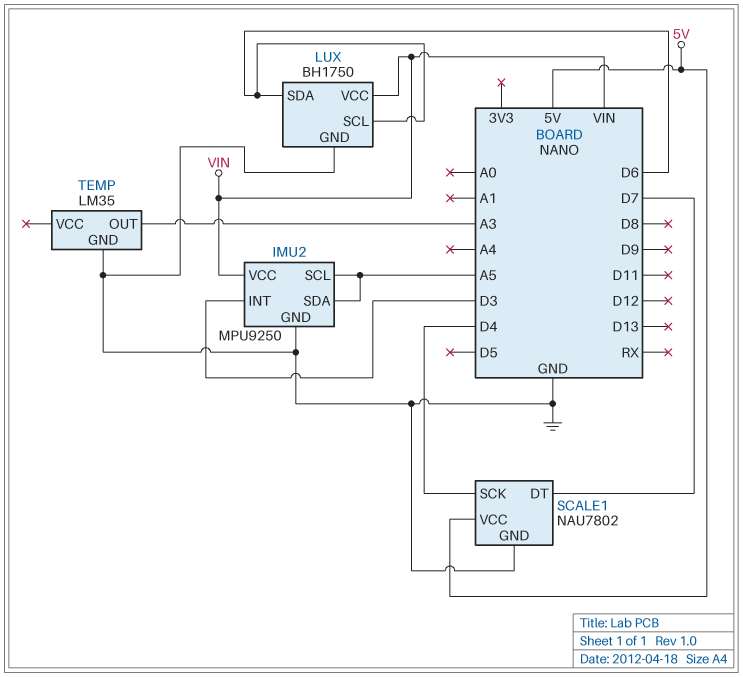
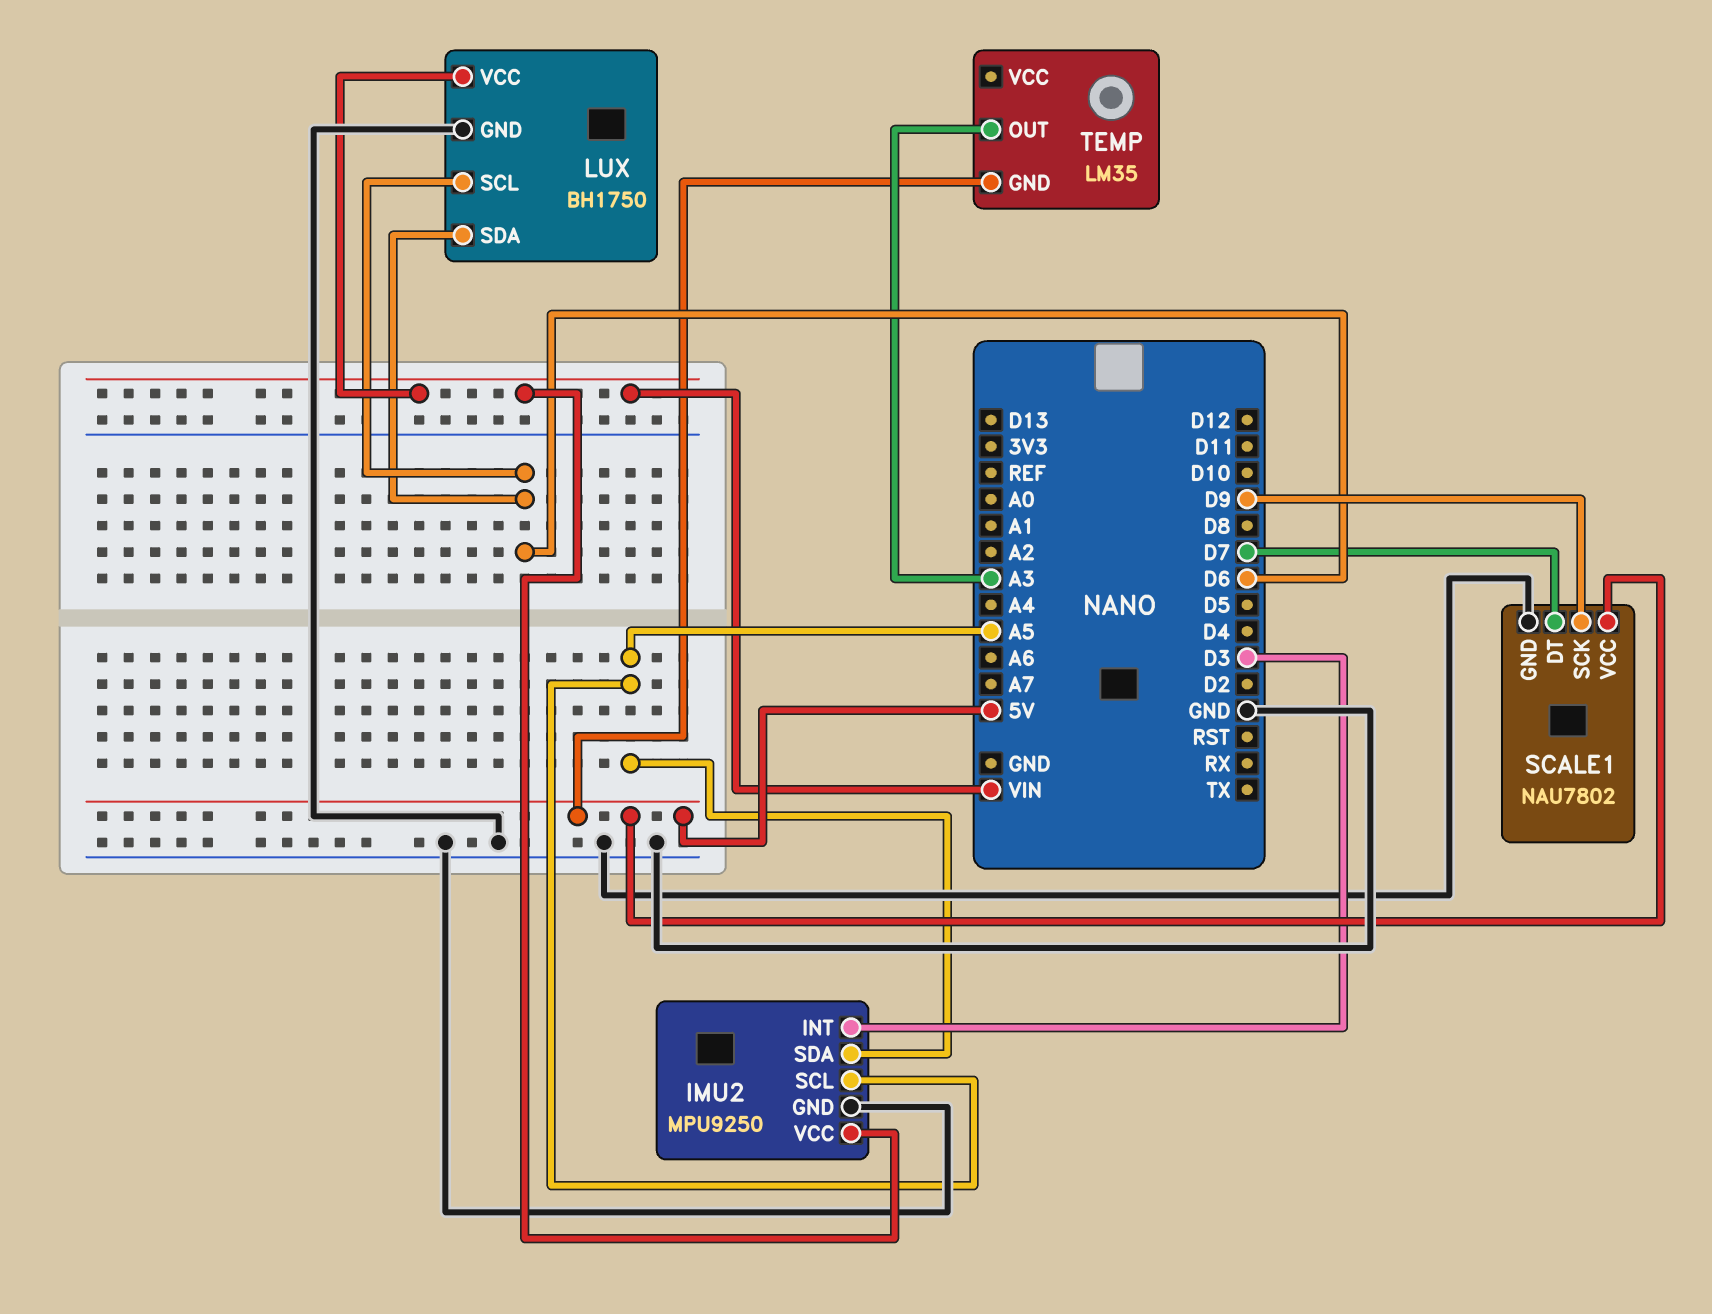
SCALE1 pin SCK: D4 -> D9
TEMP pin GND: GND -> 5V

